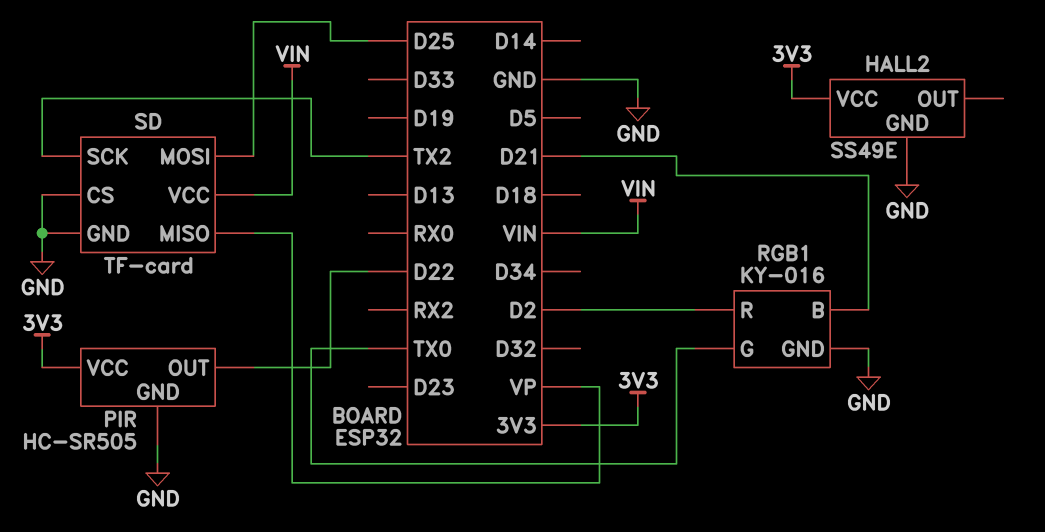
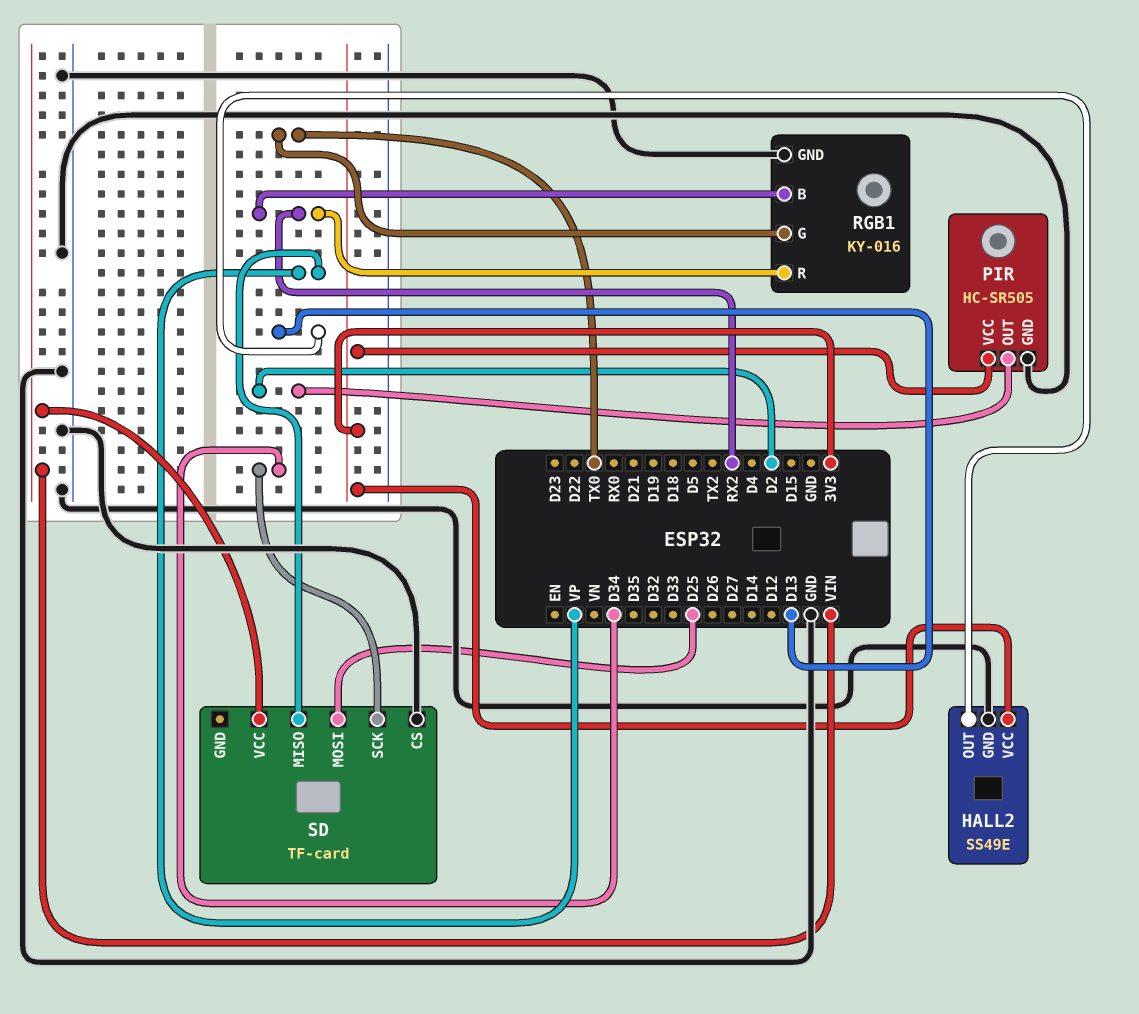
HALL2 pin OUT: none -> D13
PIR pin OUT: D22 -> D2
RGB1 pin B: D21 -> RX2
RGB1 pin R: D2 -> RX2
SD pin GND: GND -> none
SD pin SCK: TX2 -> D34

